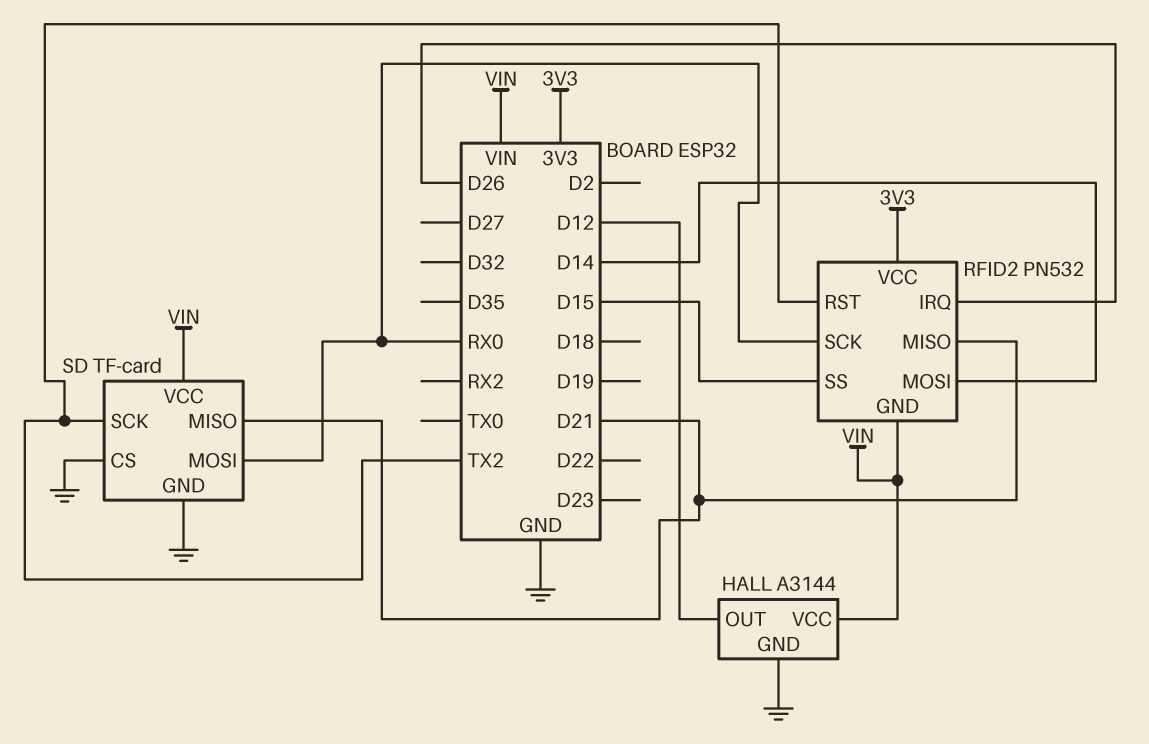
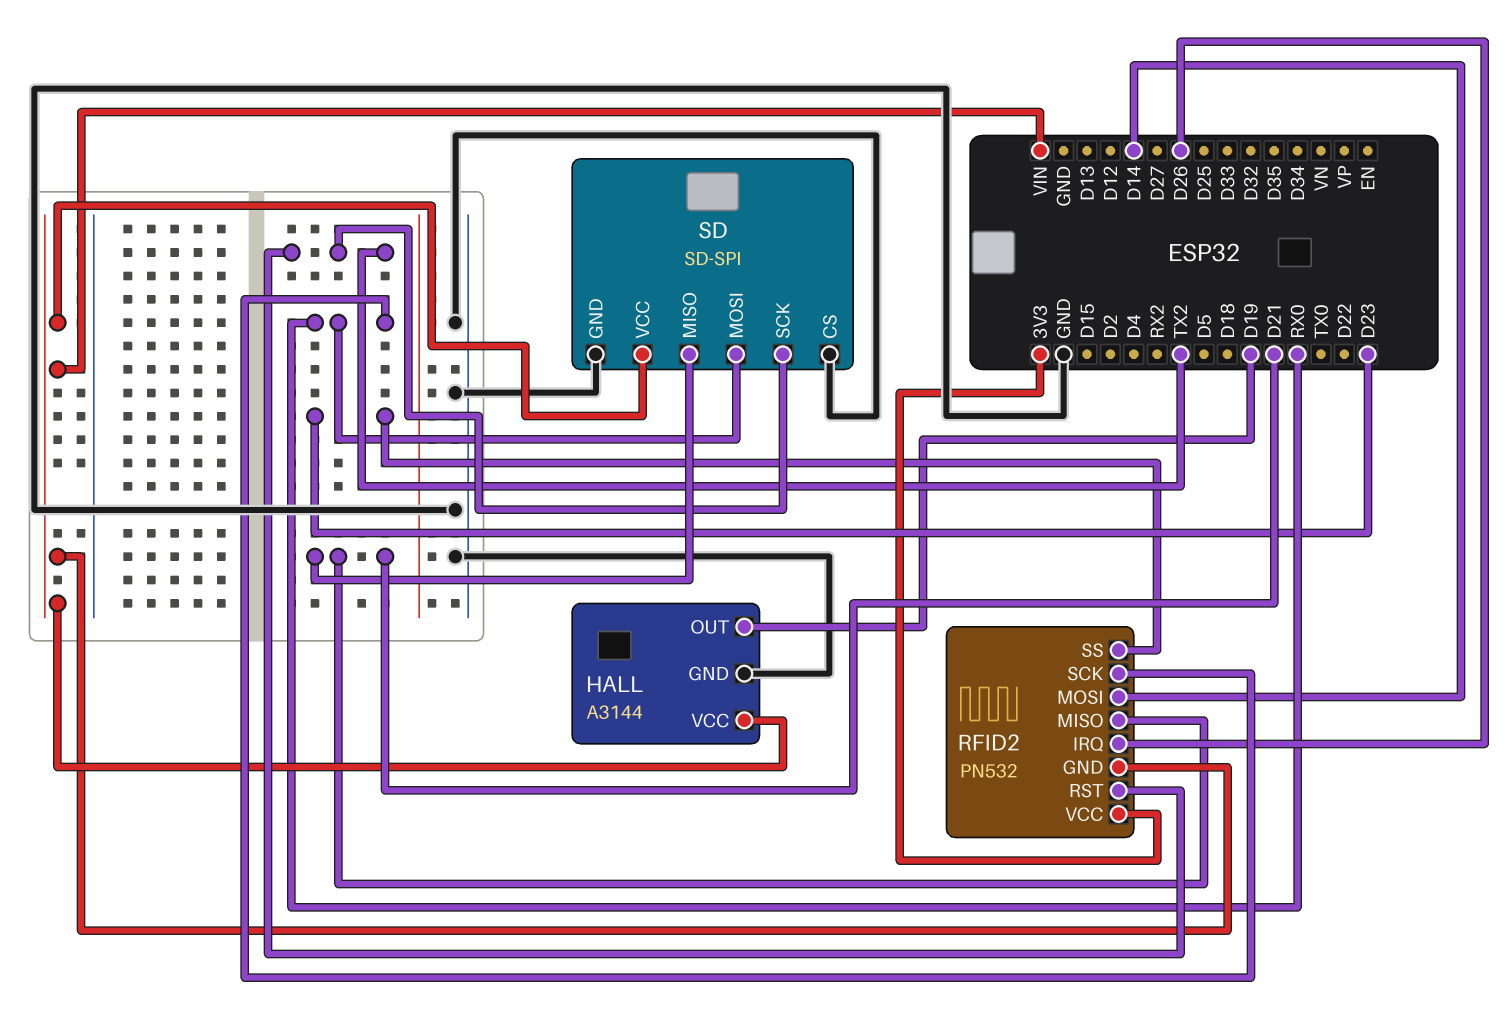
HALL pin OUT: D12 -> D19
RFID2 pin SS: D15 -> D23
SD: TF-card -> SD-SPI

